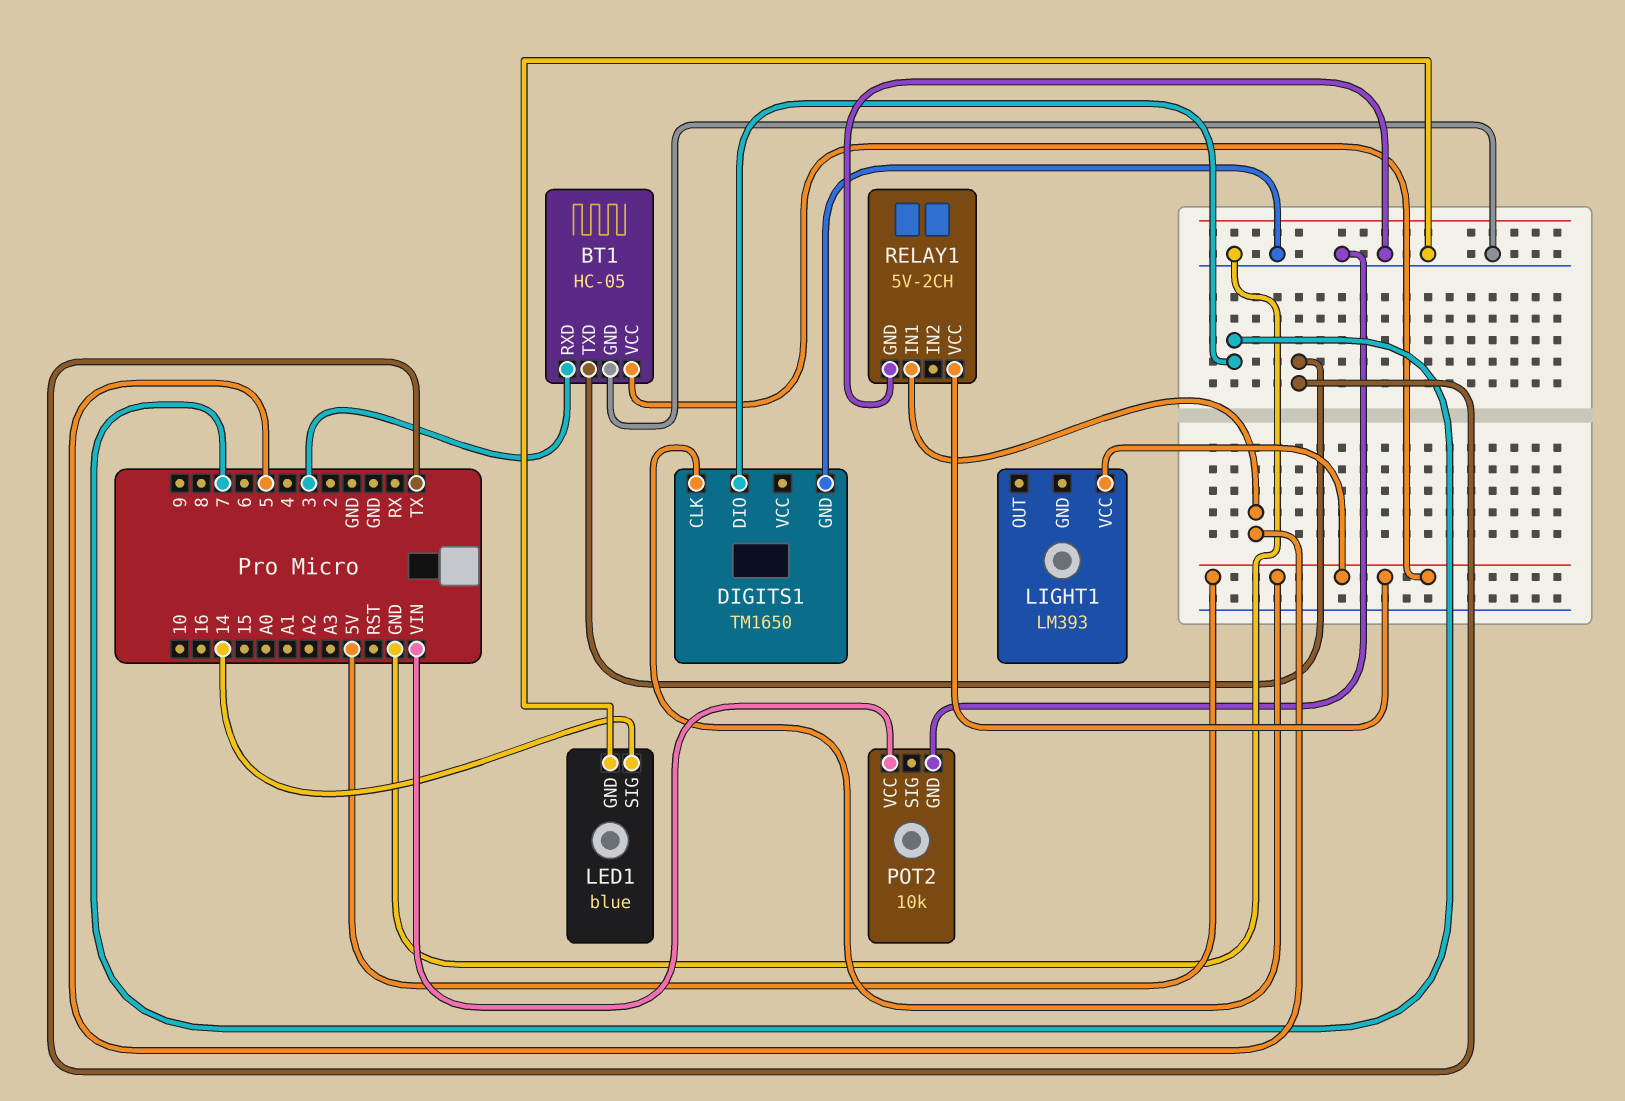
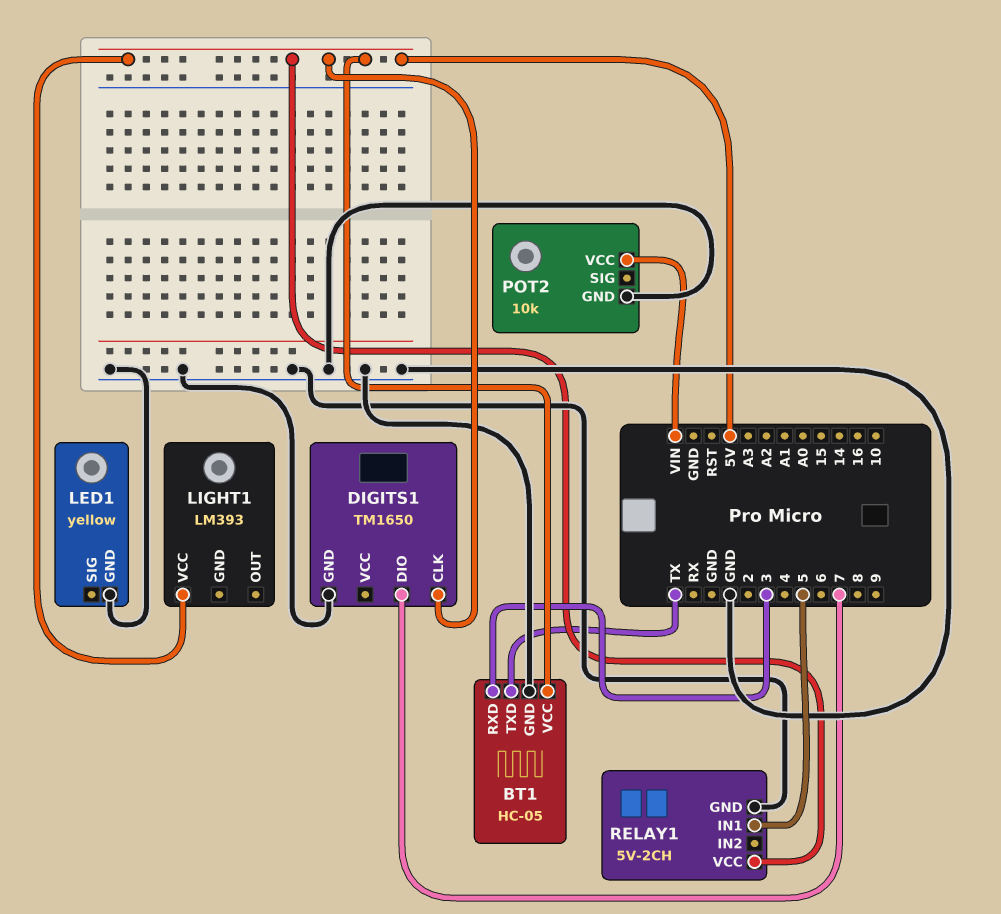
LED1: blue -> yellow
LED1 pin SIG: 14 -> none

